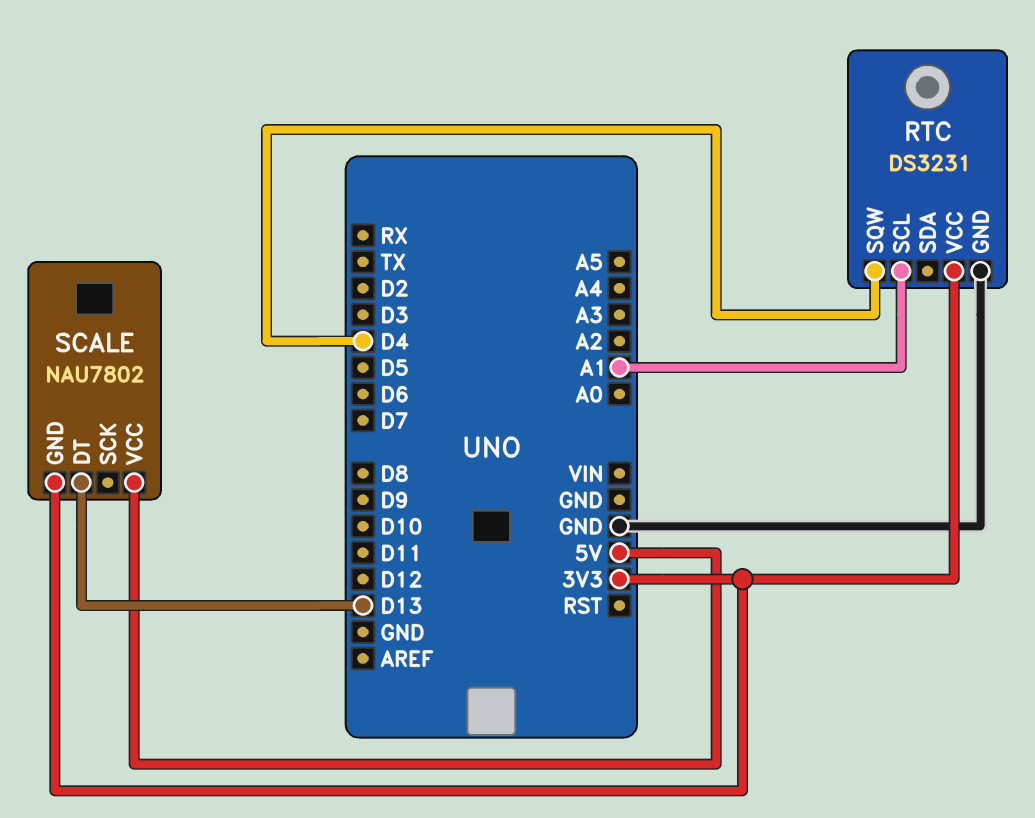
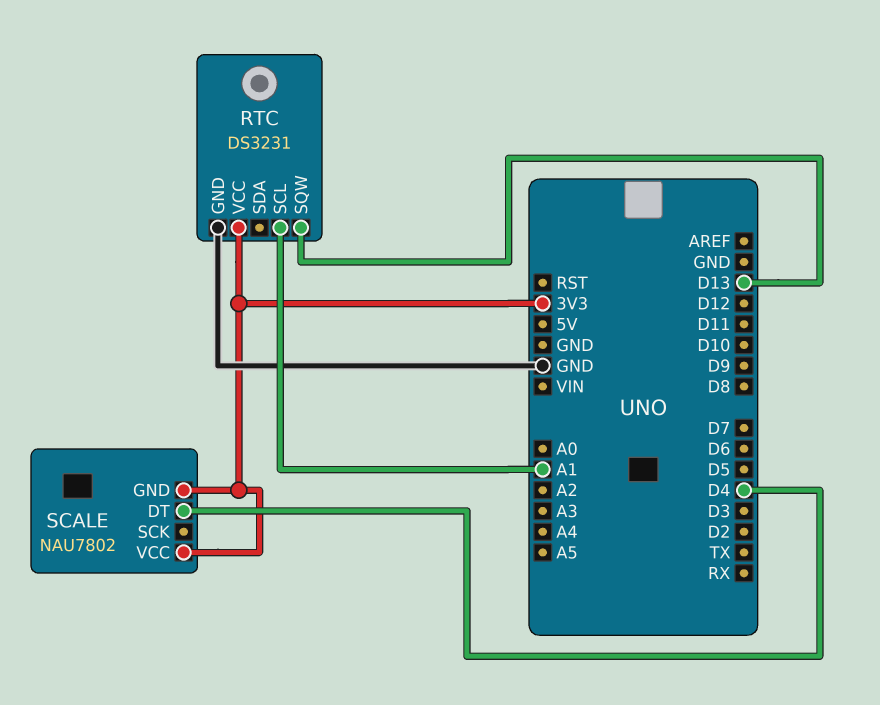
RTC pin SQW: D4 -> D13
SCALE pin DT: D13 -> D4
SCALE pin VCC: 5V -> 3V3

